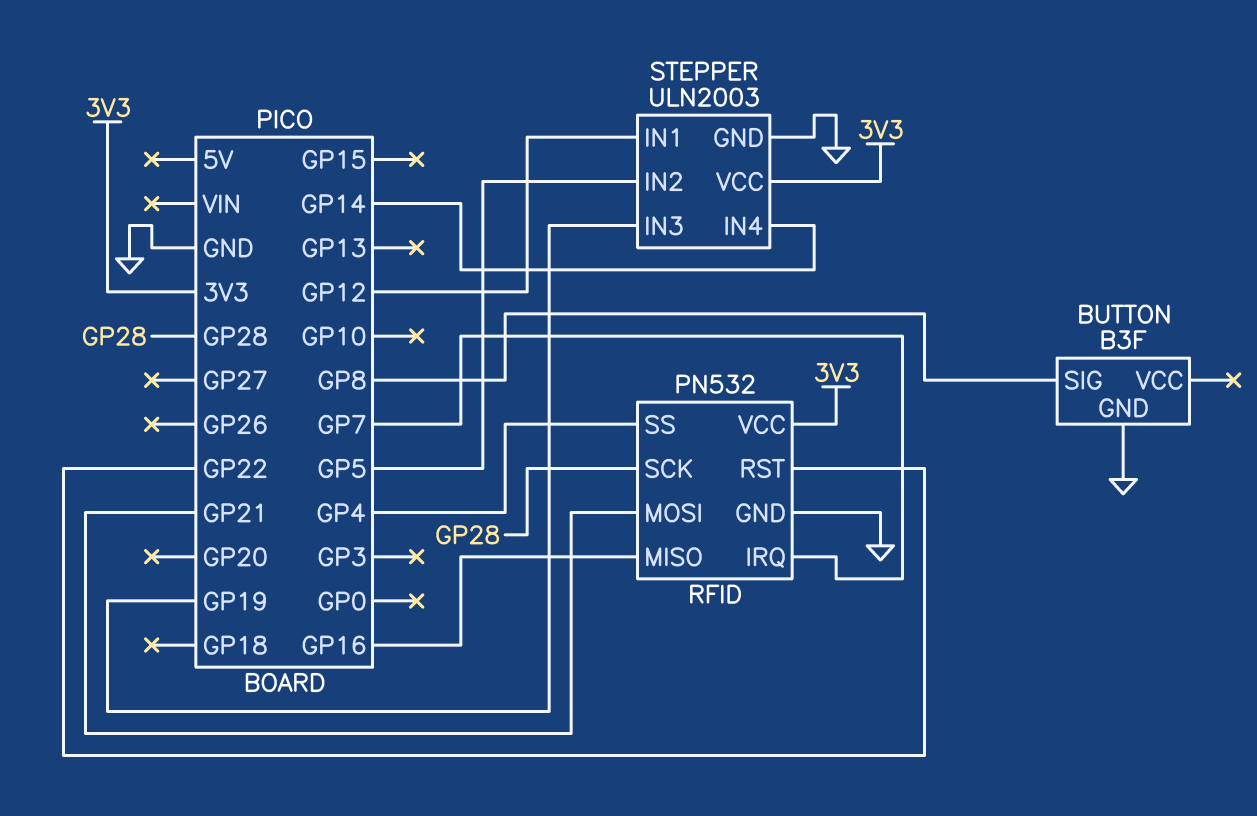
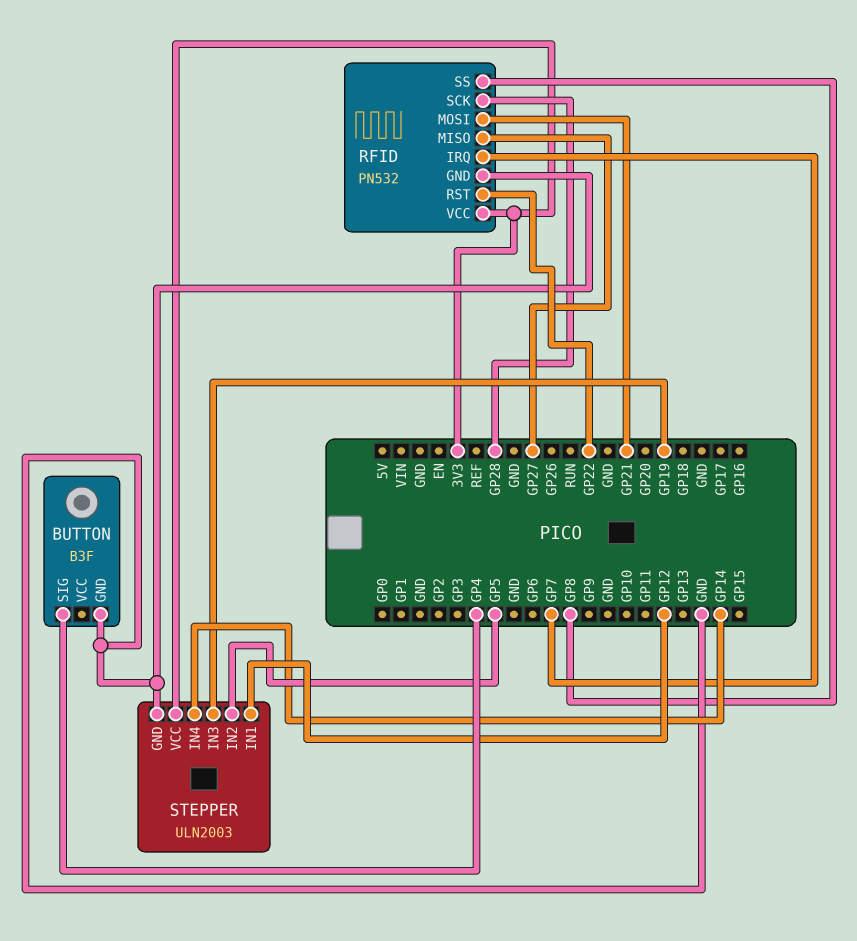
BUTTON pin SIG: GP8 -> GP4
RFID pin MISO: GP16 -> GP27
RFID pin SS: GP4 -> GP8

